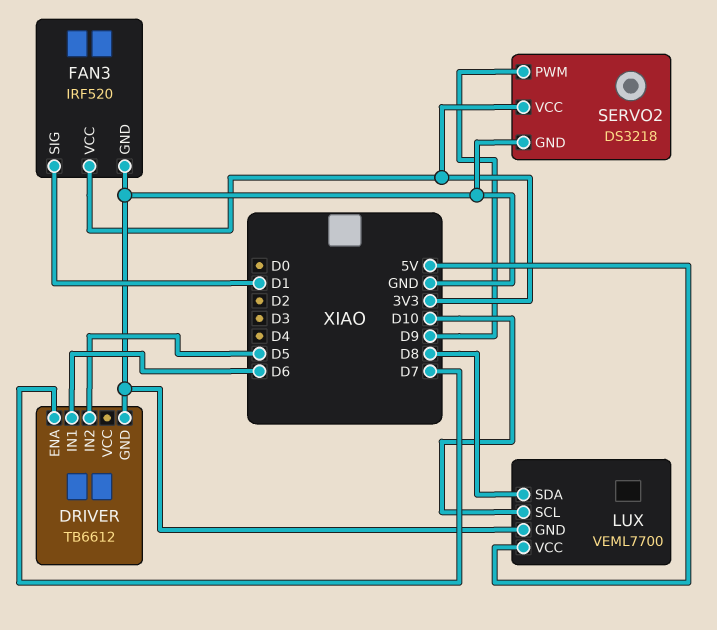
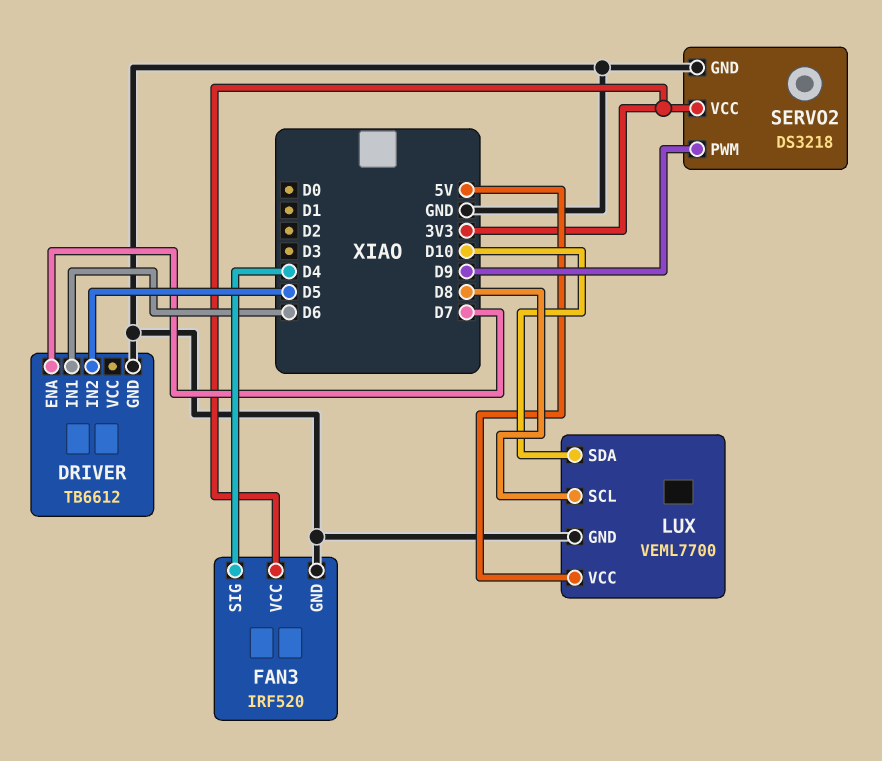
FAN3 pin SIG: D1 -> D4
LUX pin SCL: D10 -> D8
LUX pin SDA: D8 -> D10

